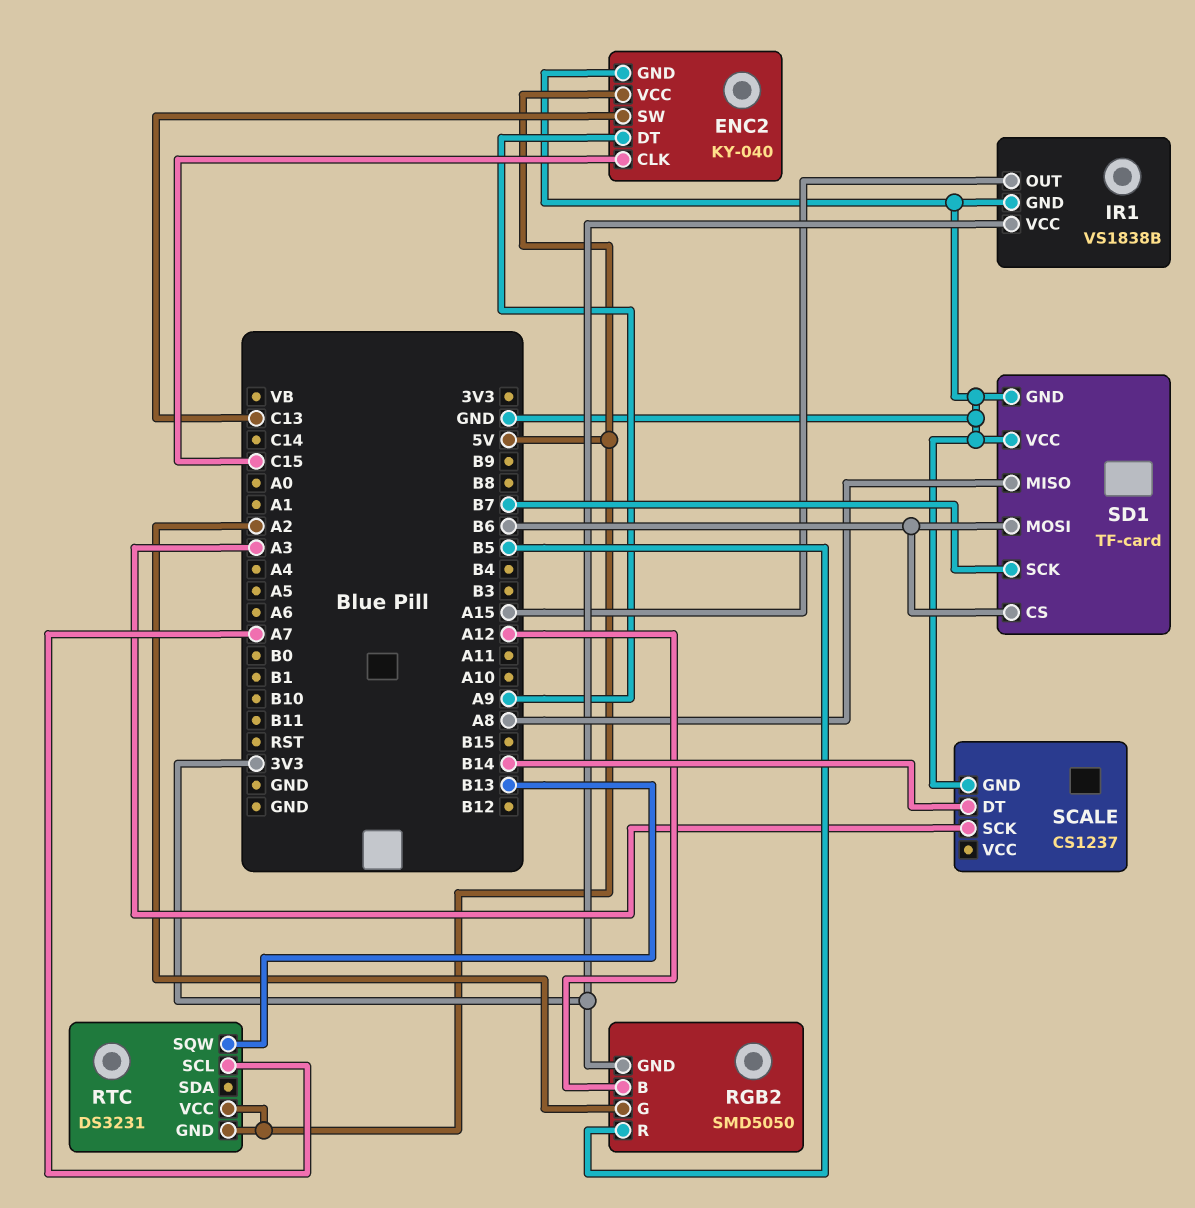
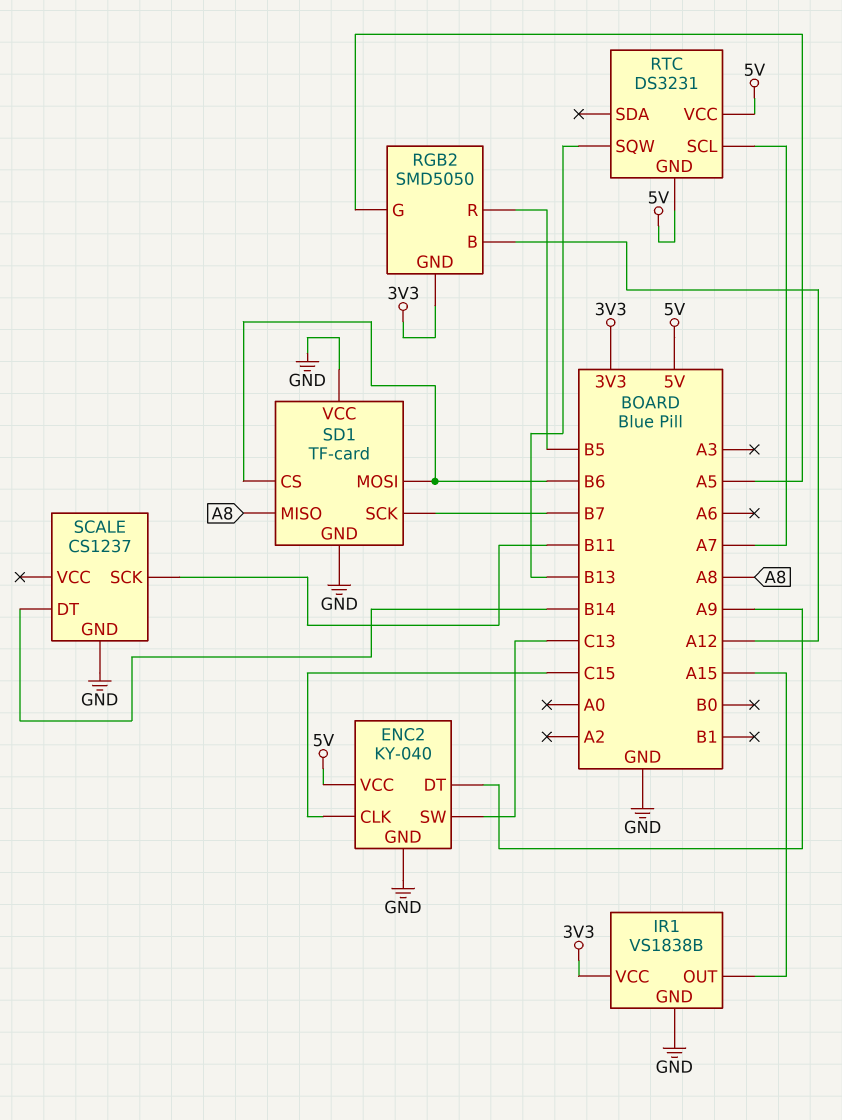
RGB2 pin G: A2 -> A5
SCALE pin SCK: A3 -> B11

